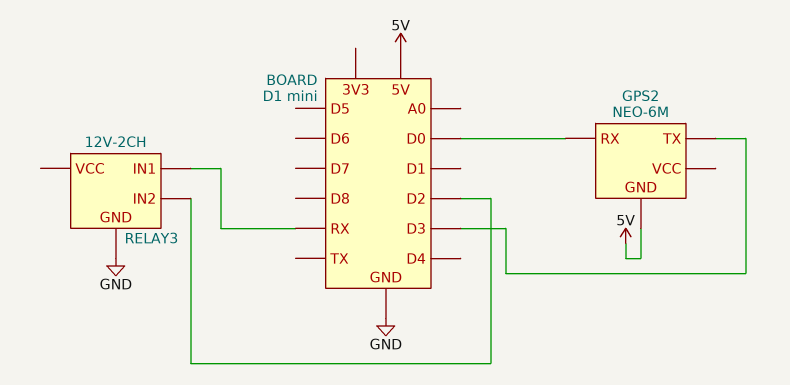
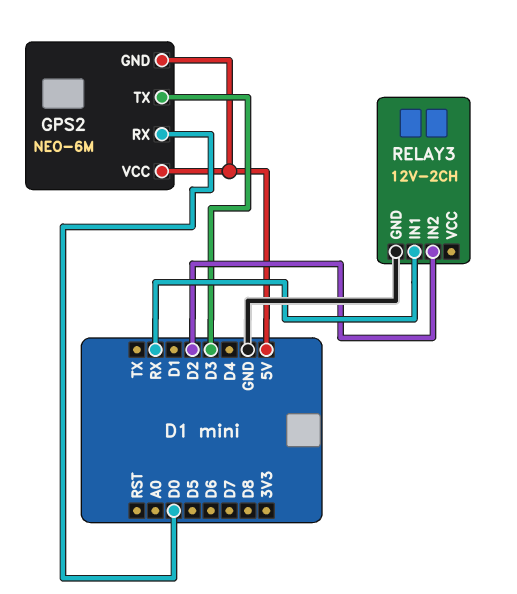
GPS2 pin VCC: none -> 5V

